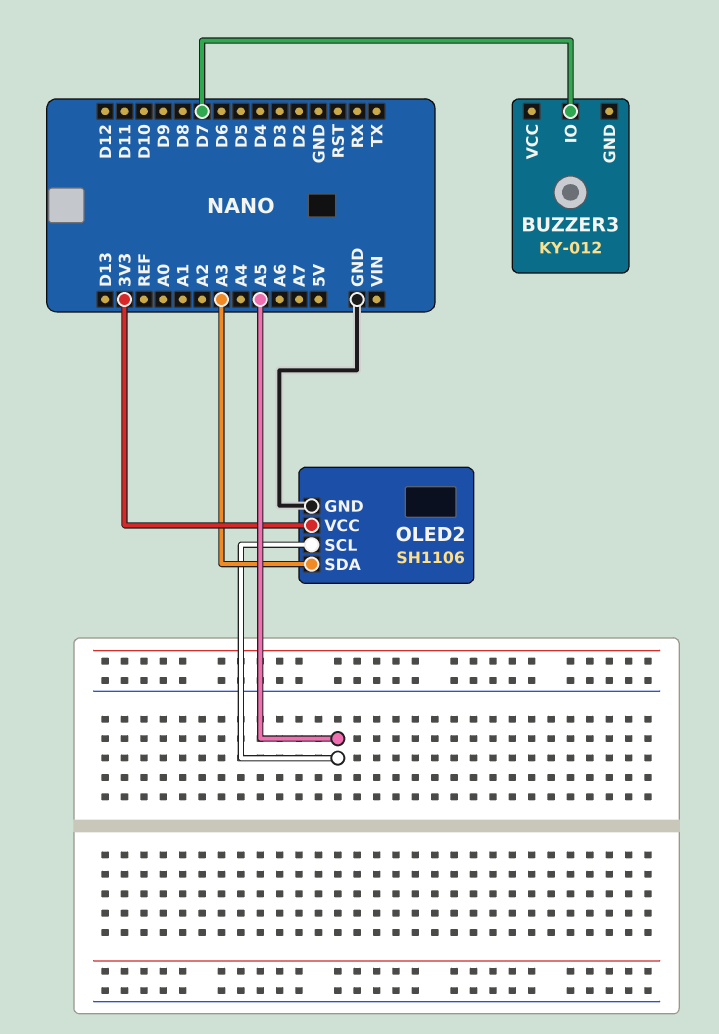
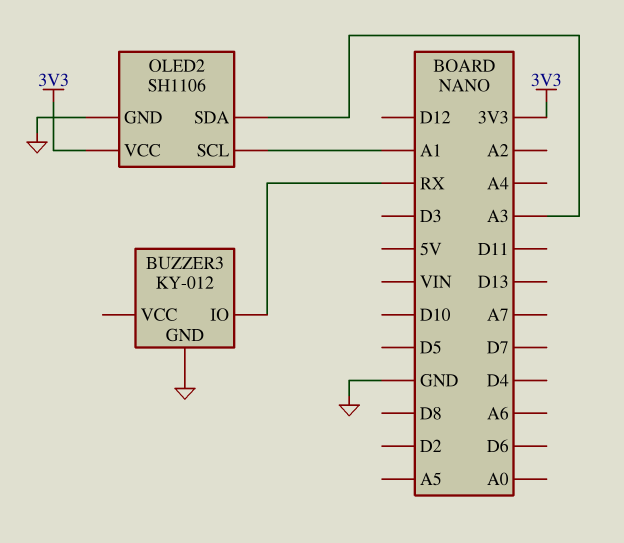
BUZZER3 pin GND: none -> GND
BUZZER3 pin IO: D7 -> RX
OLED2 pin SCL: A5 -> A1

